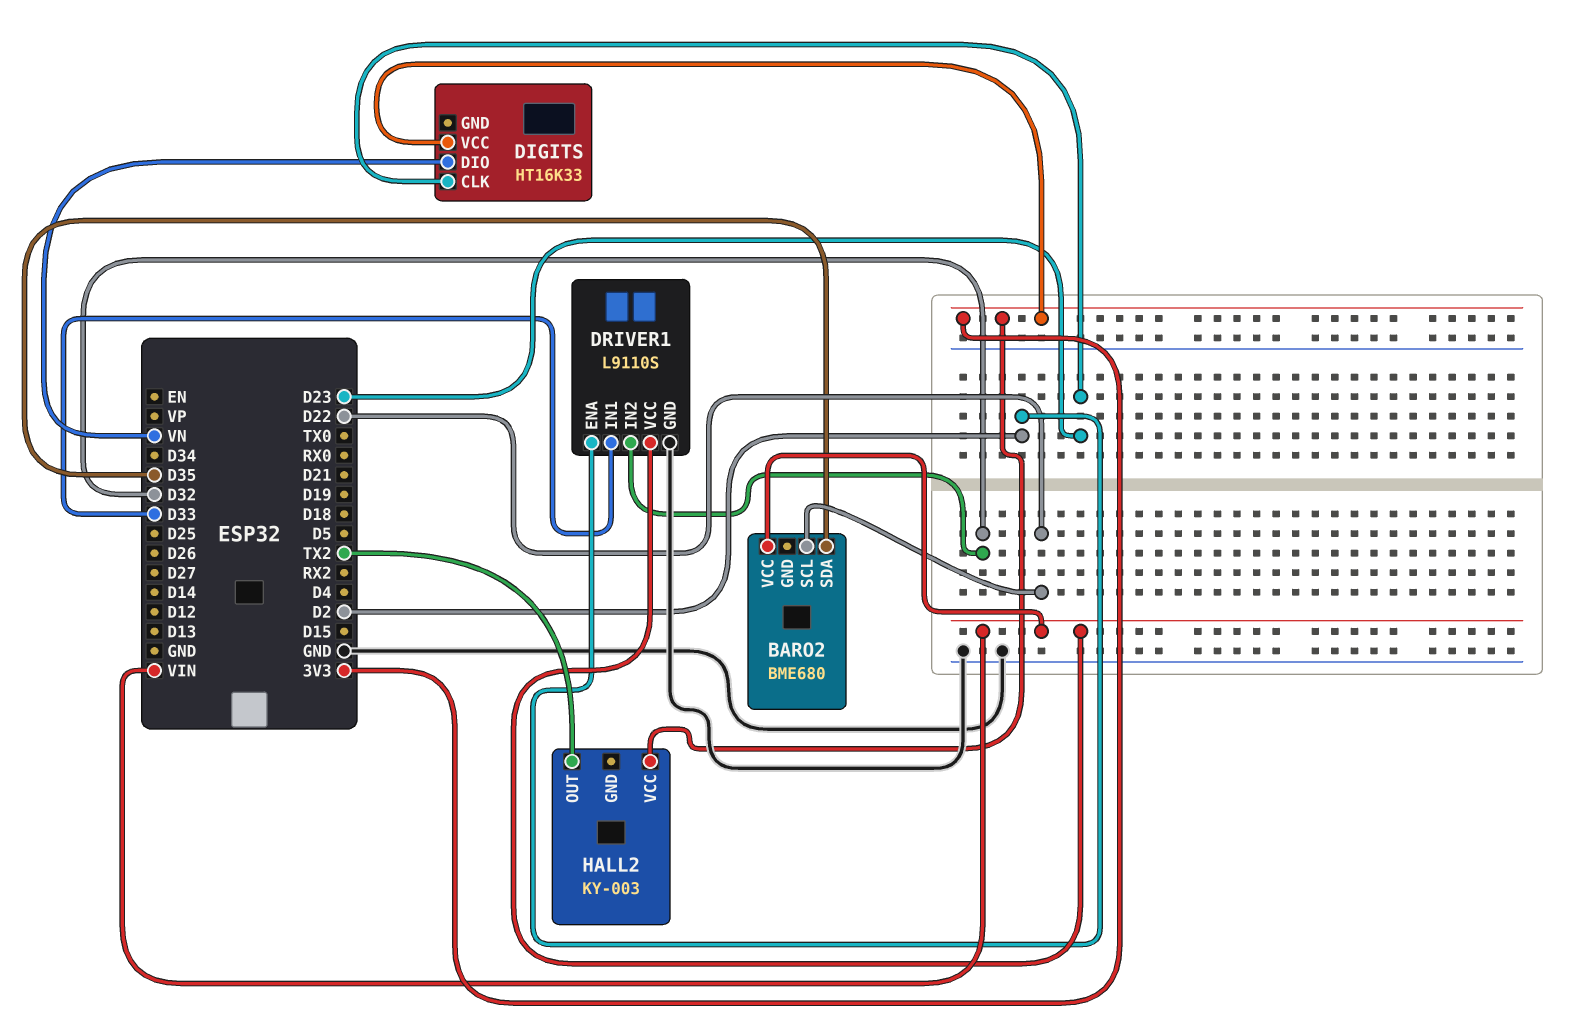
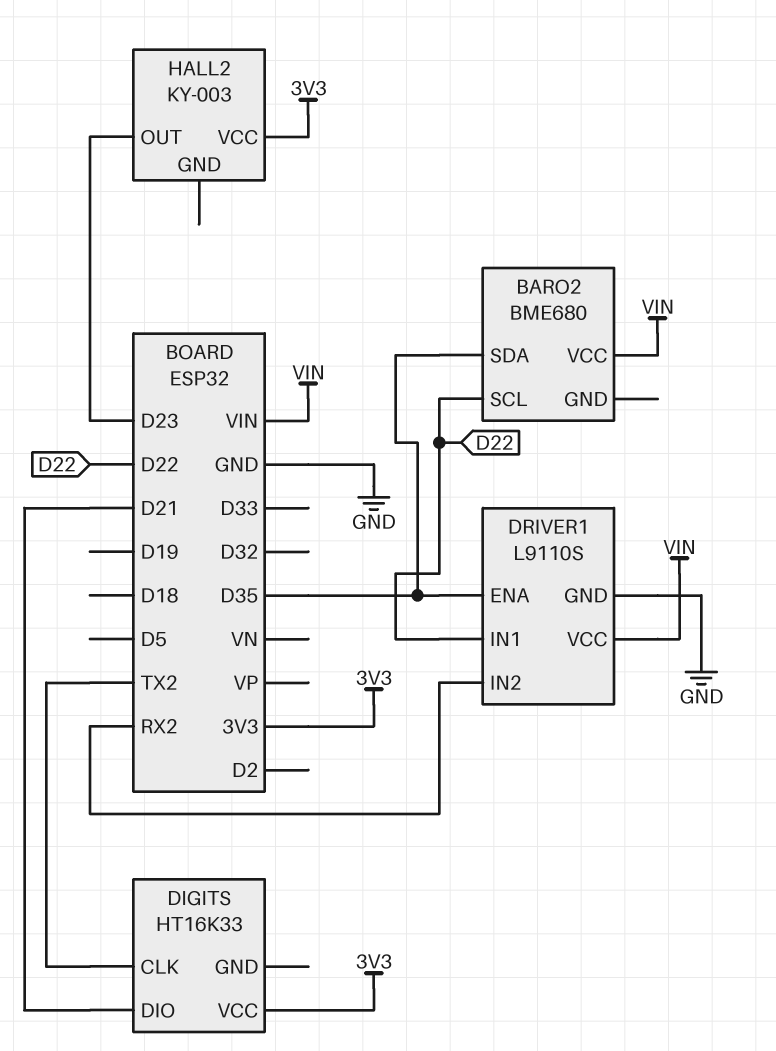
DIGITS pin CLK: D23 -> TX2
DIGITS pin DIO: VN -> D21
DRIVER1 pin ENA: D2 -> D35
DRIVER1 pin IN1: D33 -> D22
DRIVER1 pin IN2: D32 -> RX2
HALL2 pin OUT: TX2 -> D23

